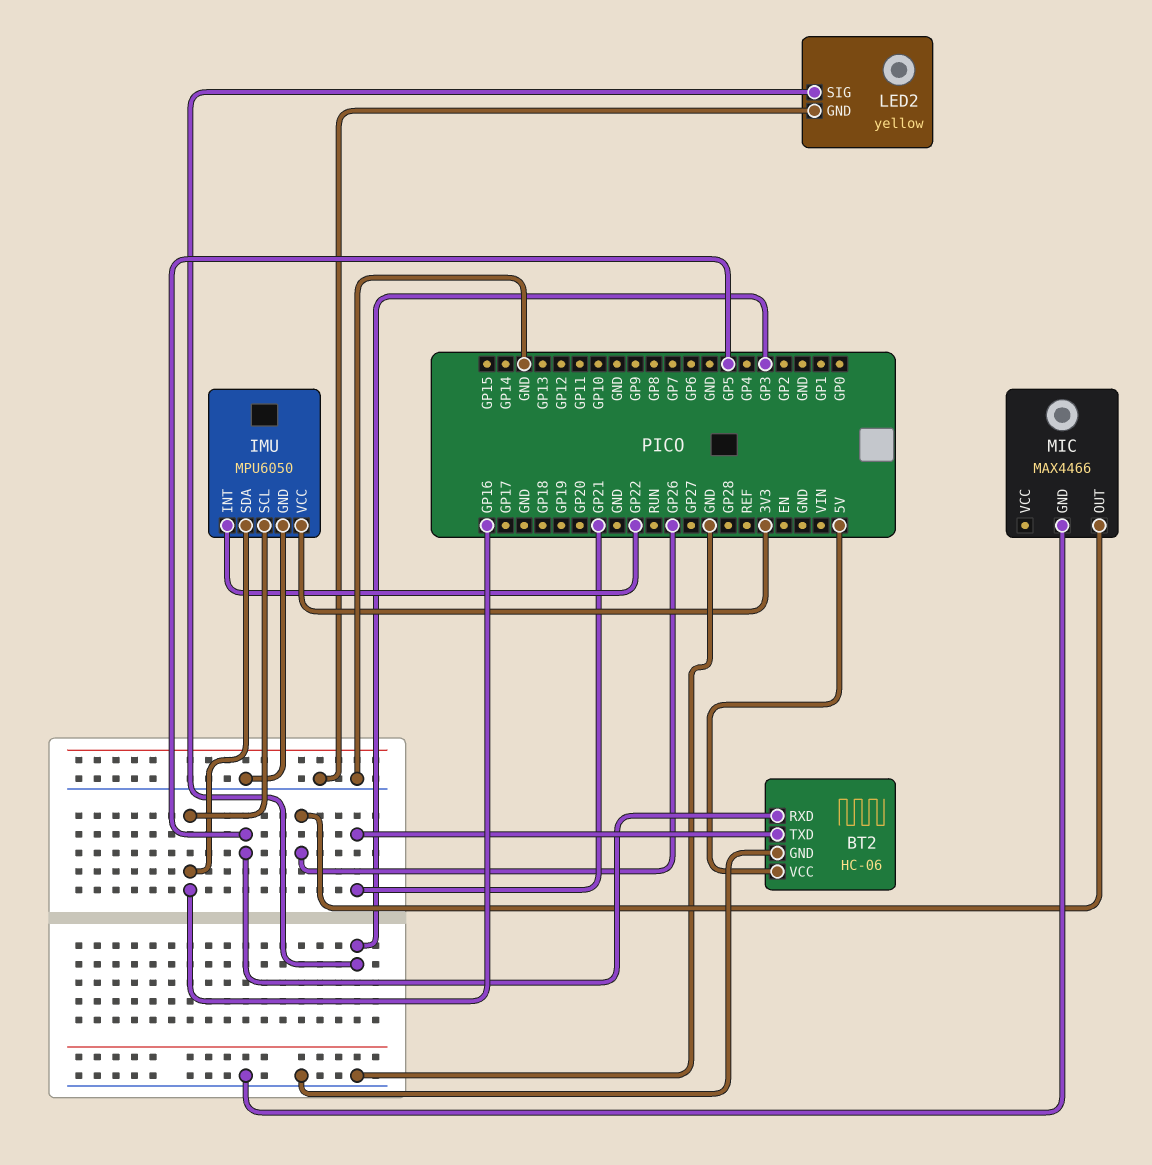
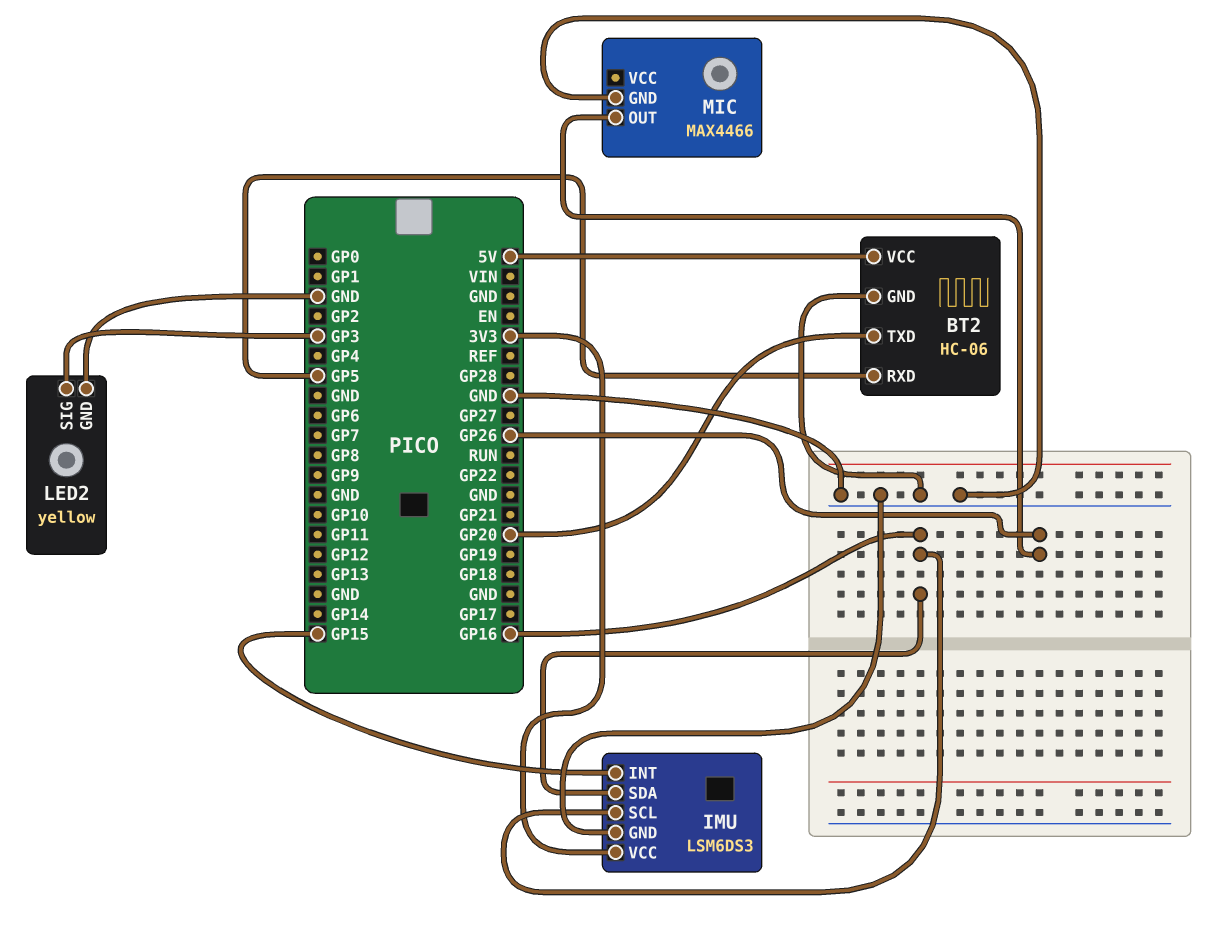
BT2 pin TXD: GP21 -> GP20
IMU: MPU6050 -> LSM6DS3
IMU pin INT: GP22 -> GP15

